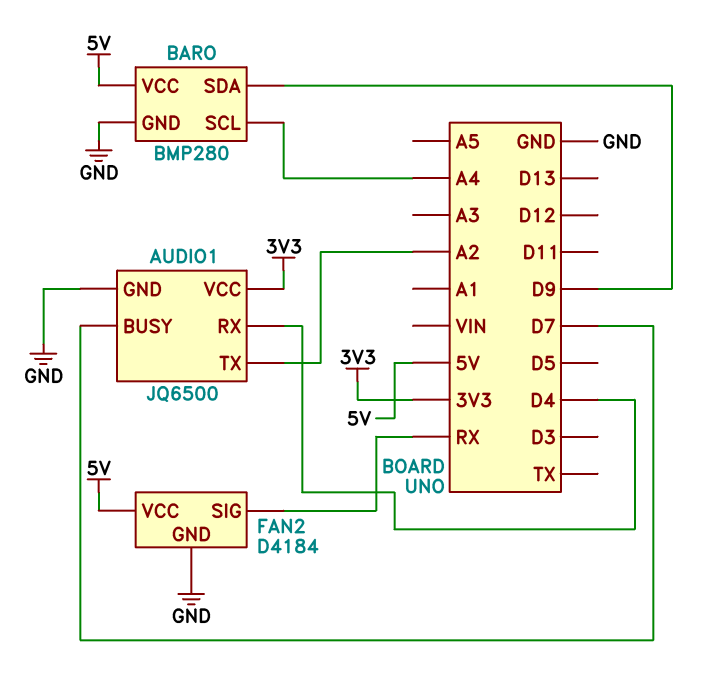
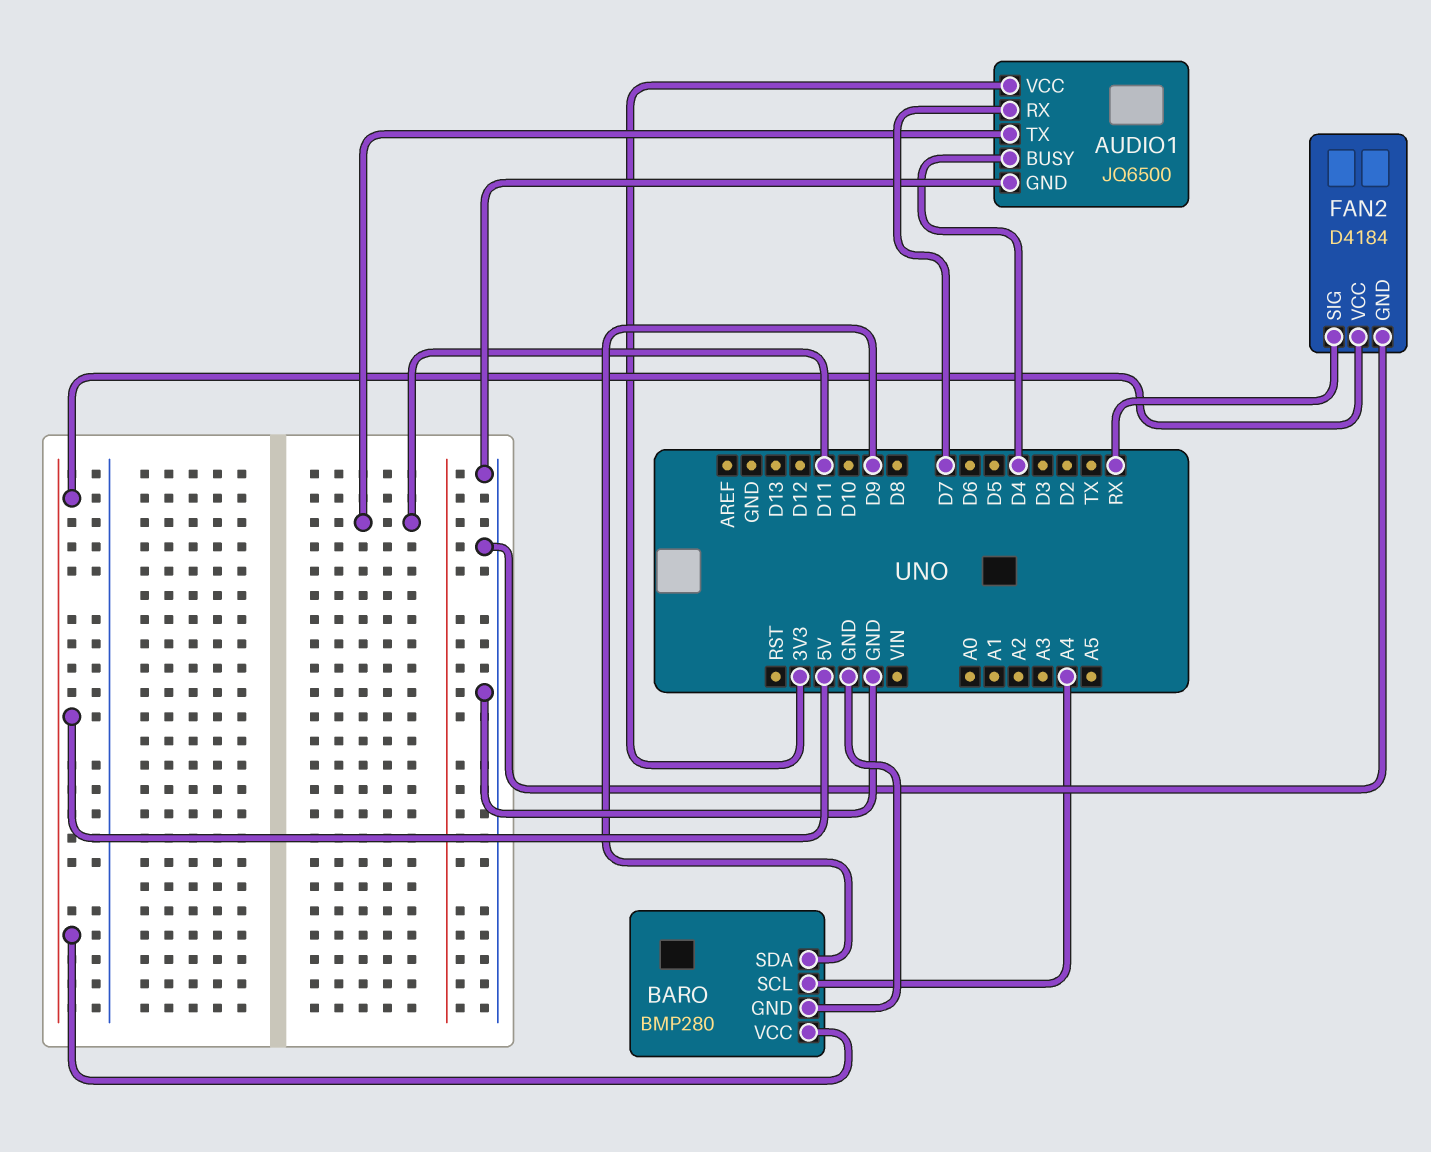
AUDIO1 pin BUSY: D7 -> D4
AUDIO1 pin RX: D4 -> D7
AUDIO1 pin TX: A2 -> D11

